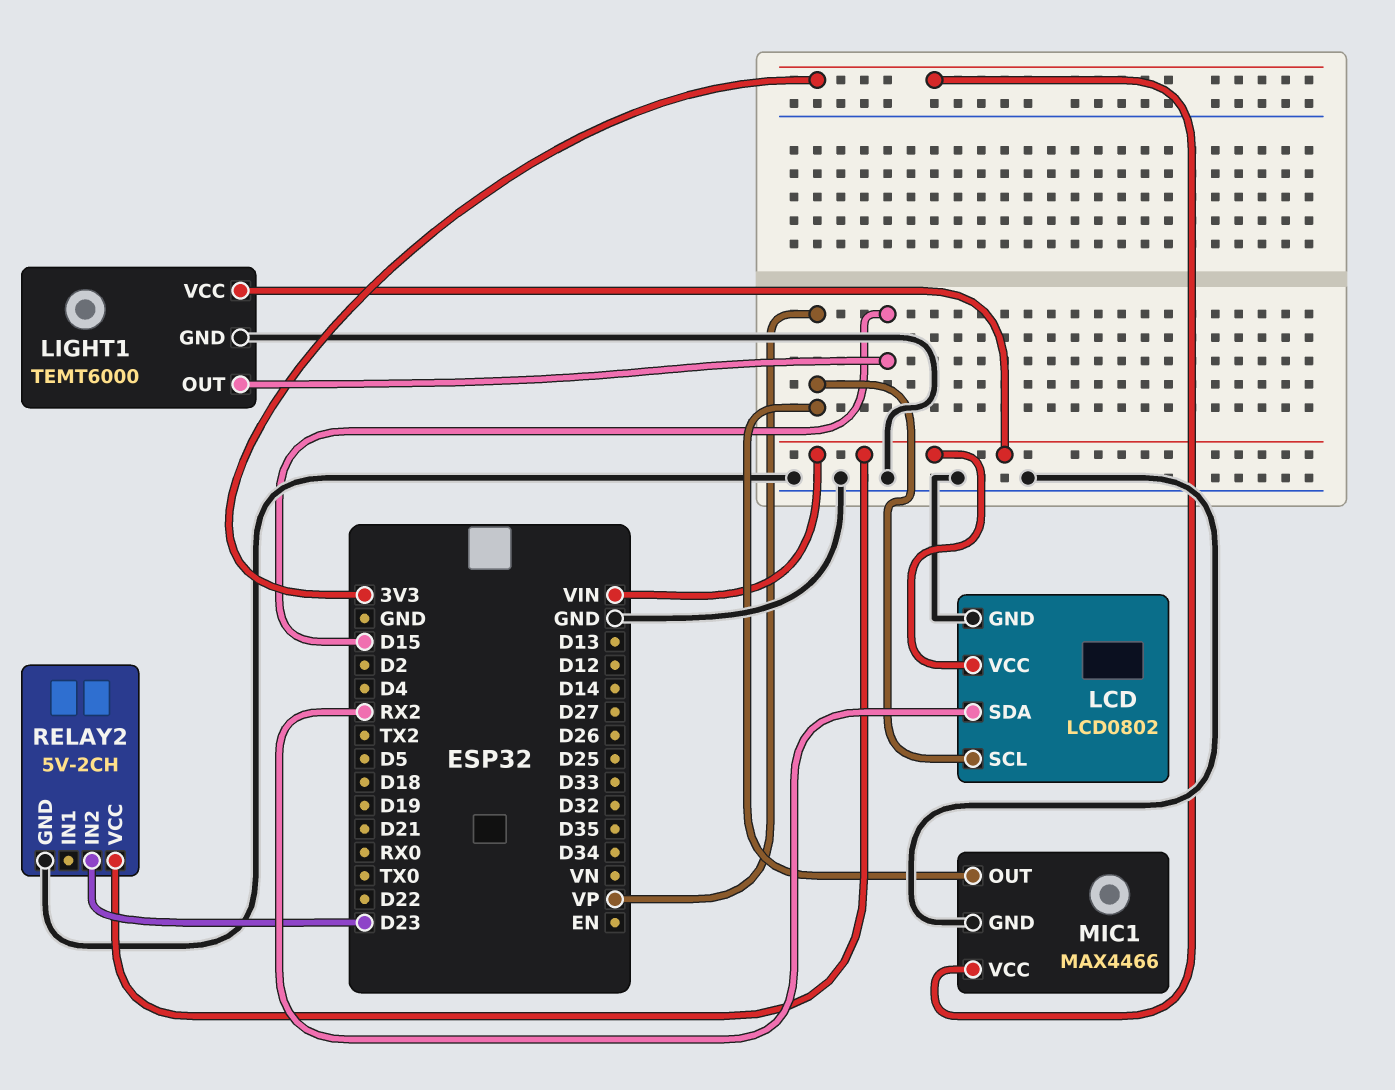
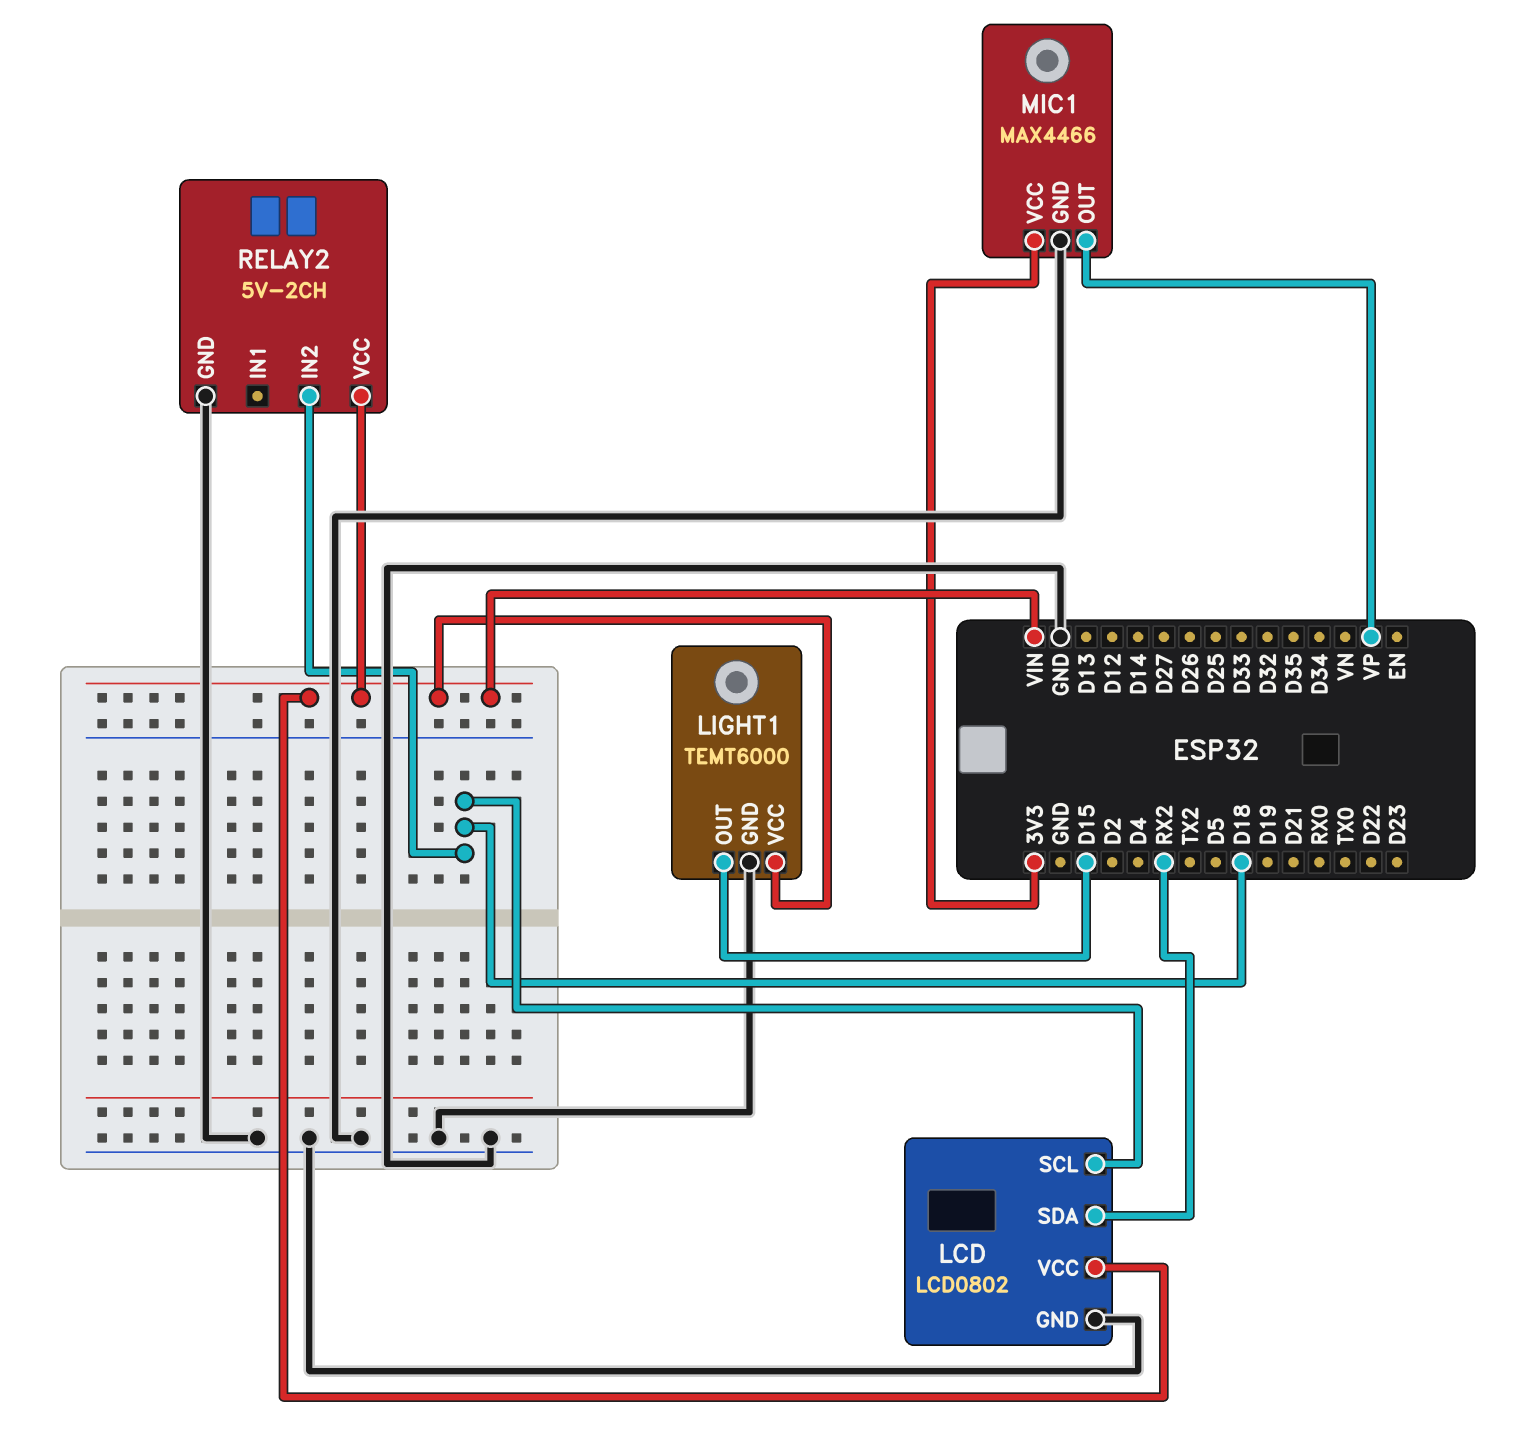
LCD pin SCL: VP -> D18
RELAY2 pin IN2: D23 -> D18

